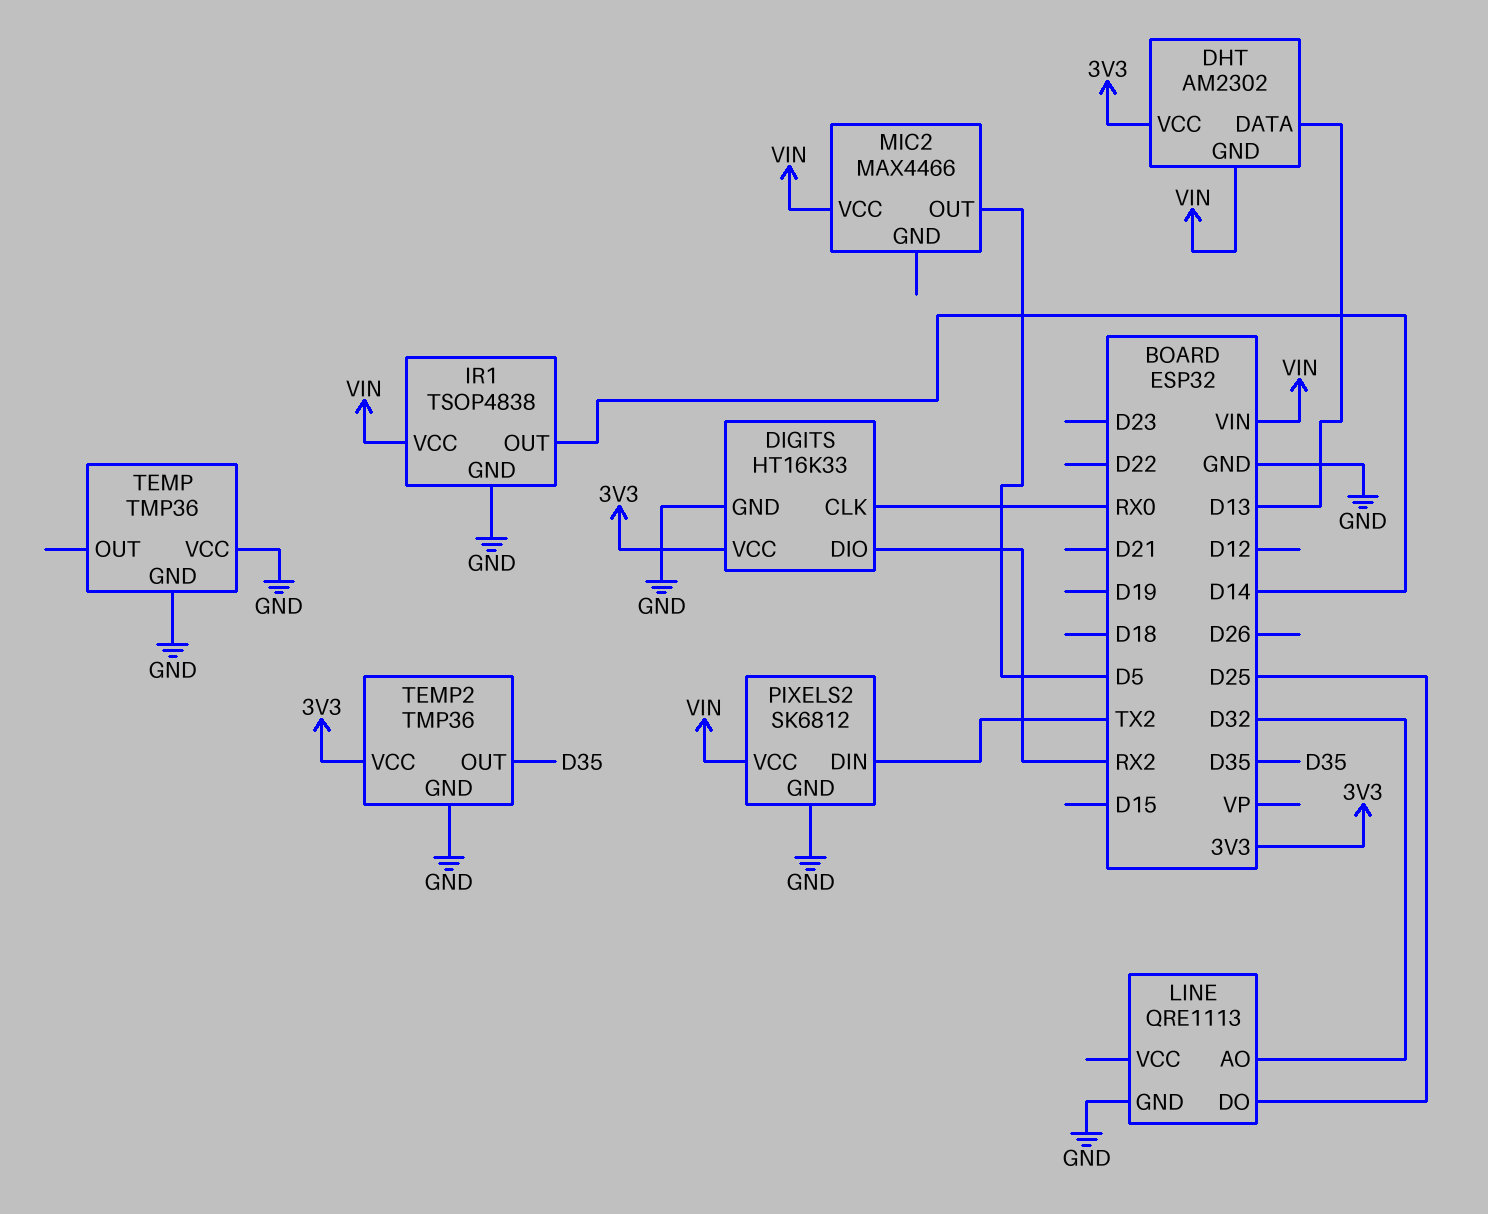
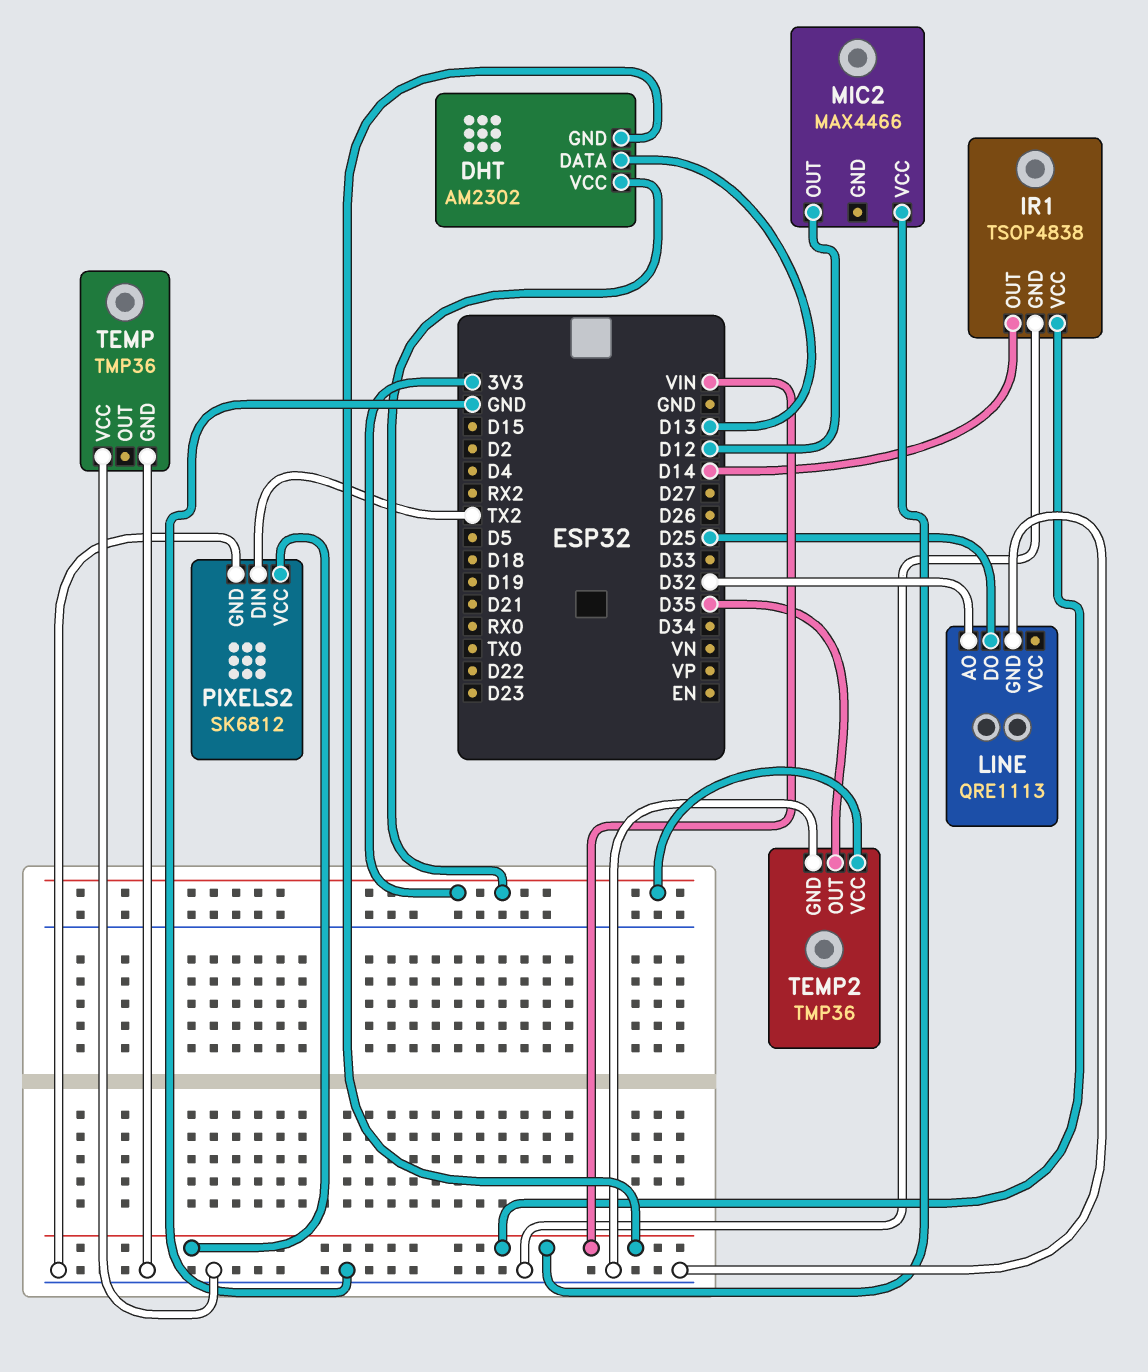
DIGITS: HT16K33 -> none
DIGITS pin CLK: RX0 -> none
DIGITS pin DIO: RX2 -> none
DIGITS pin GND: GND -> none
DIGITS pin VCC: 3V3 -> none
MIC2 pin OUT: D5 -> D12

